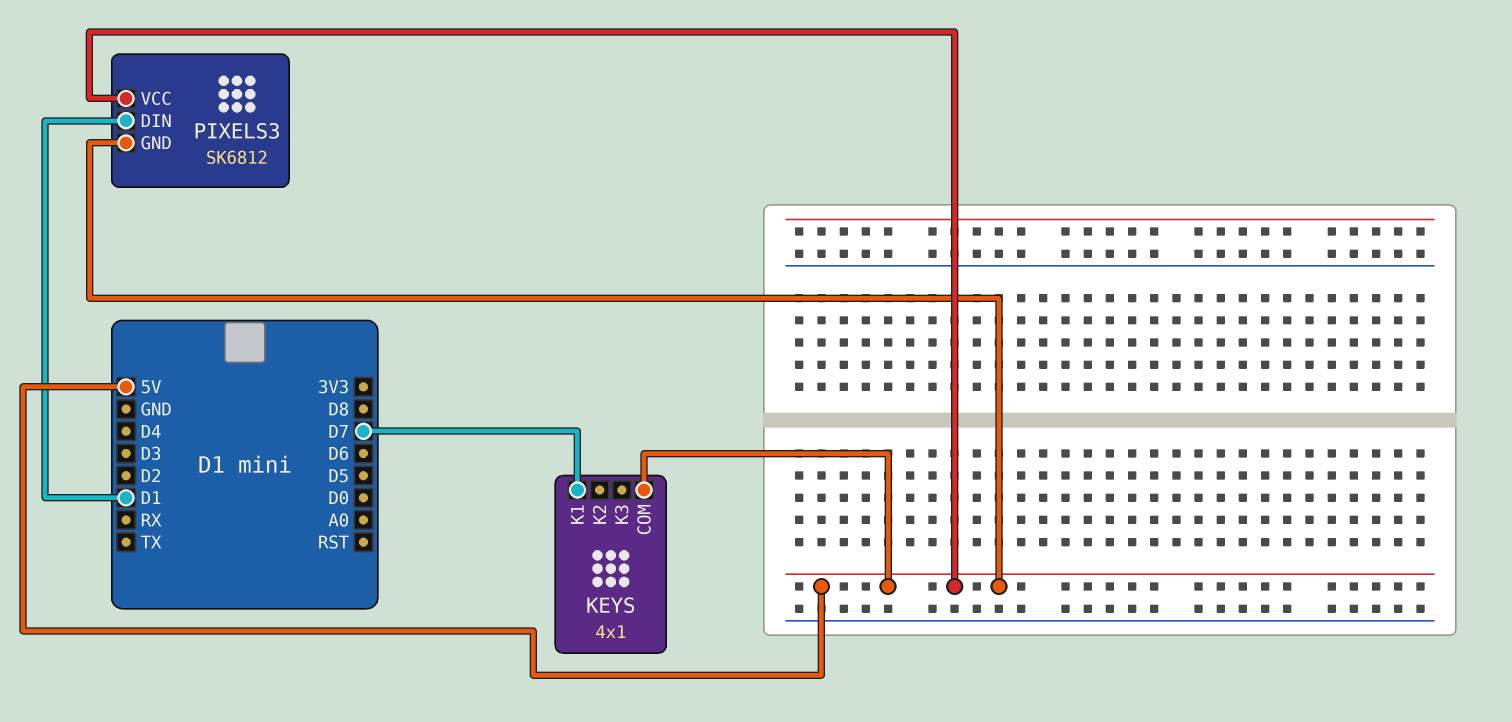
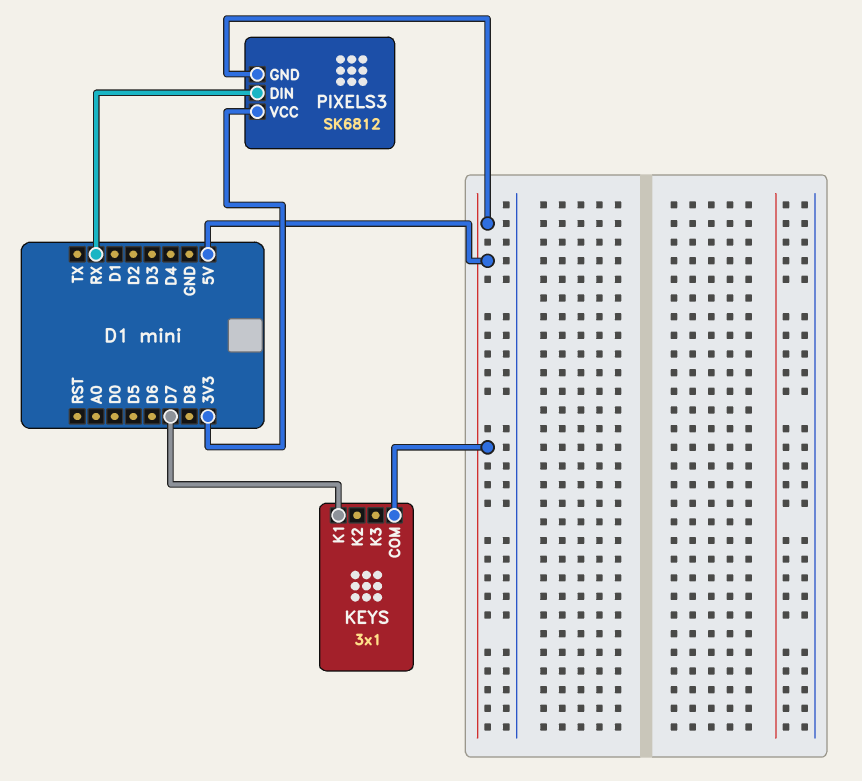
KEYS: 4x1 -> 3x1
PIXELS3 pin DIN: D1 -> RX
PIXELS3 pin VCC: 5V -> 3V3

